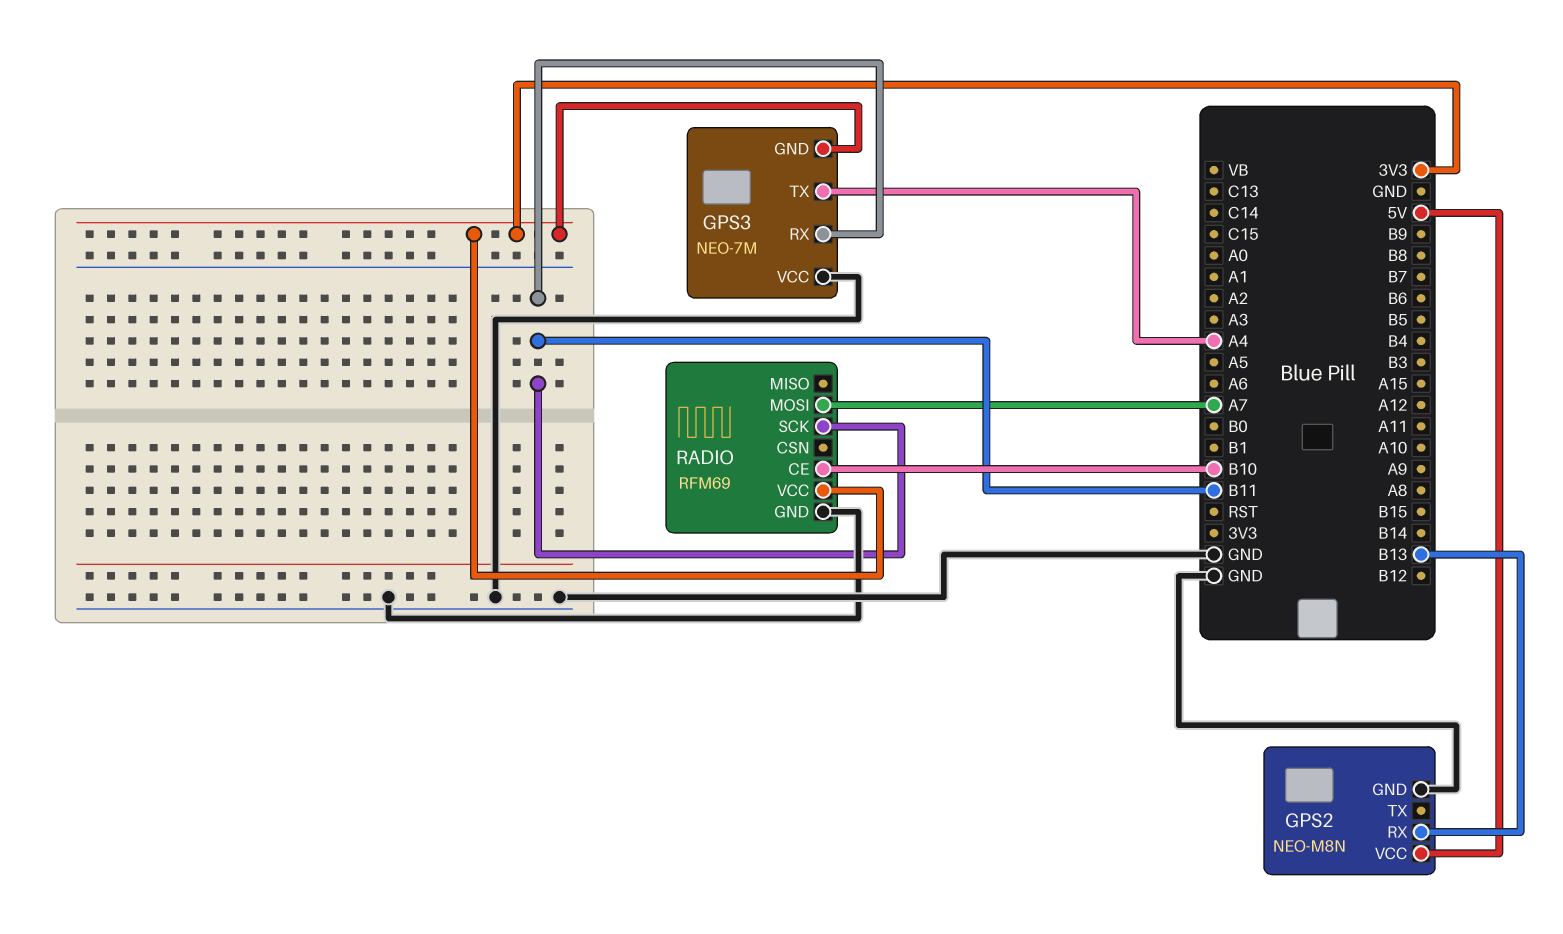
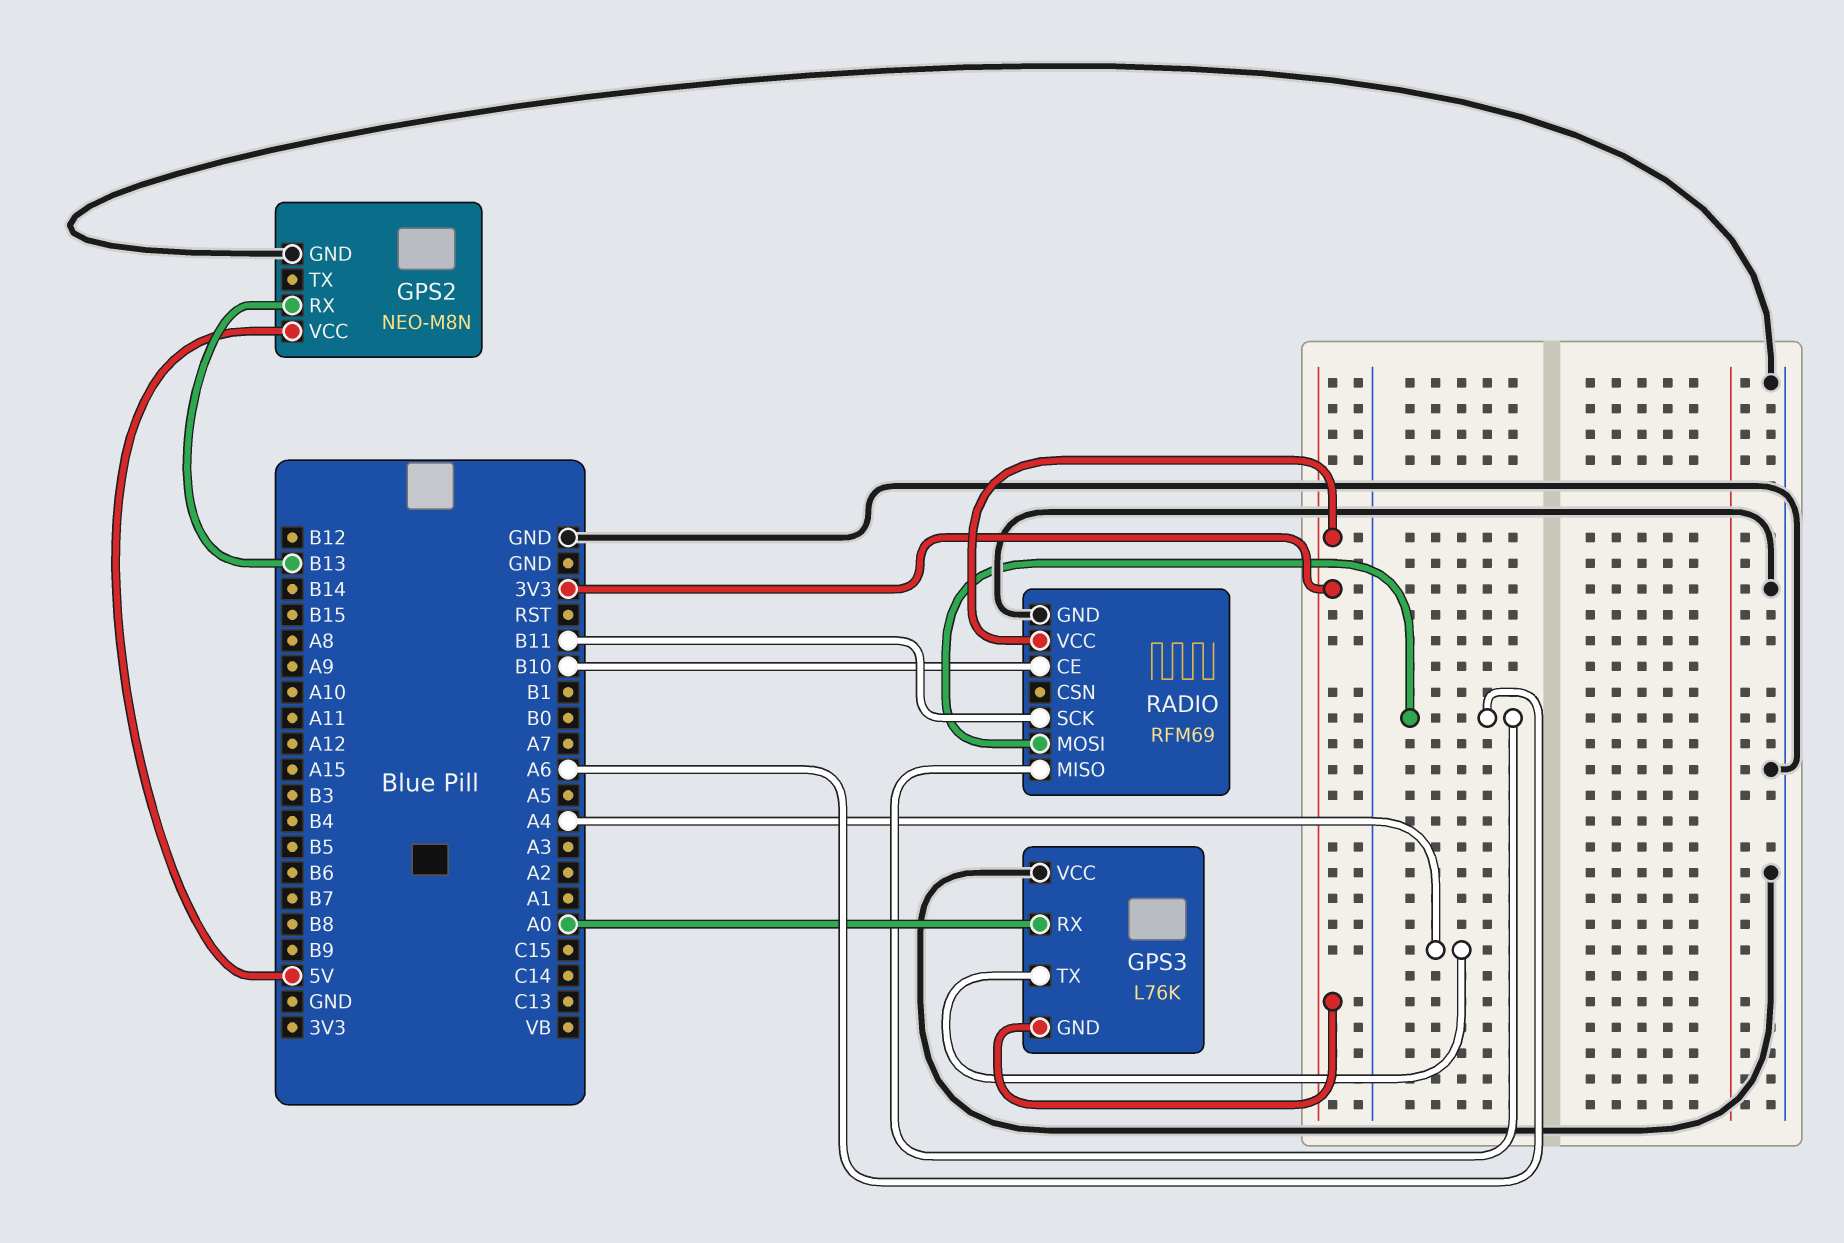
GPS3: NEO-7M -> L76K
GPS3 pin RX: B11 -> A0
RADIO pin MISO: none -> A6
RADIO pin MOSI: A7 -> A6

